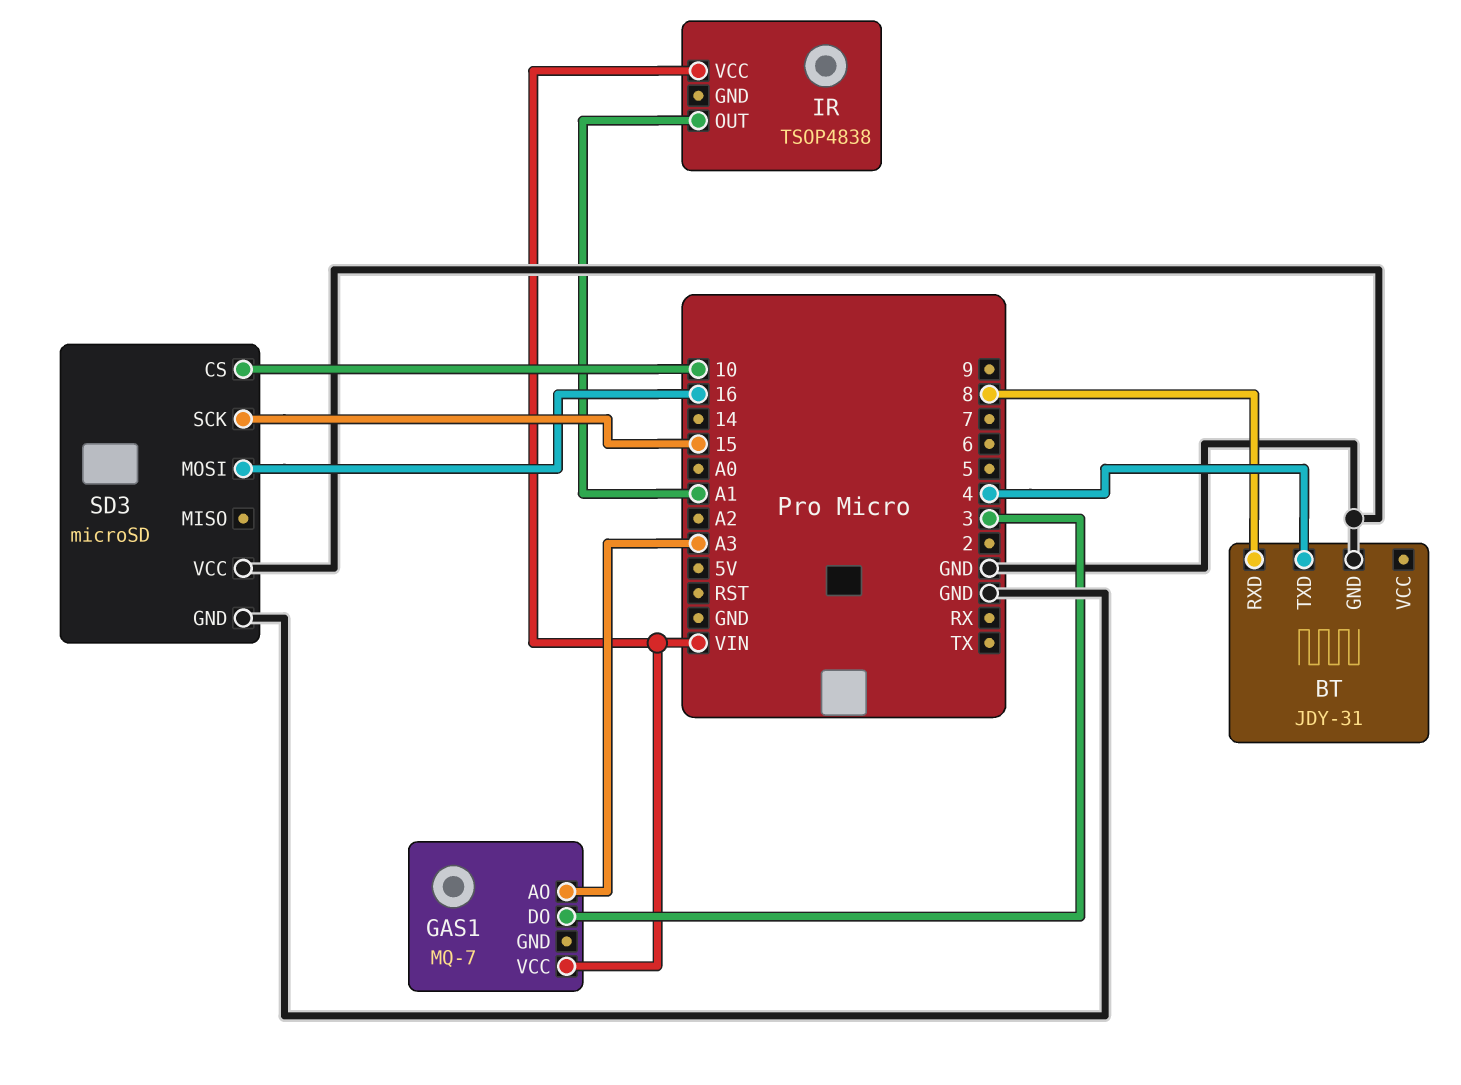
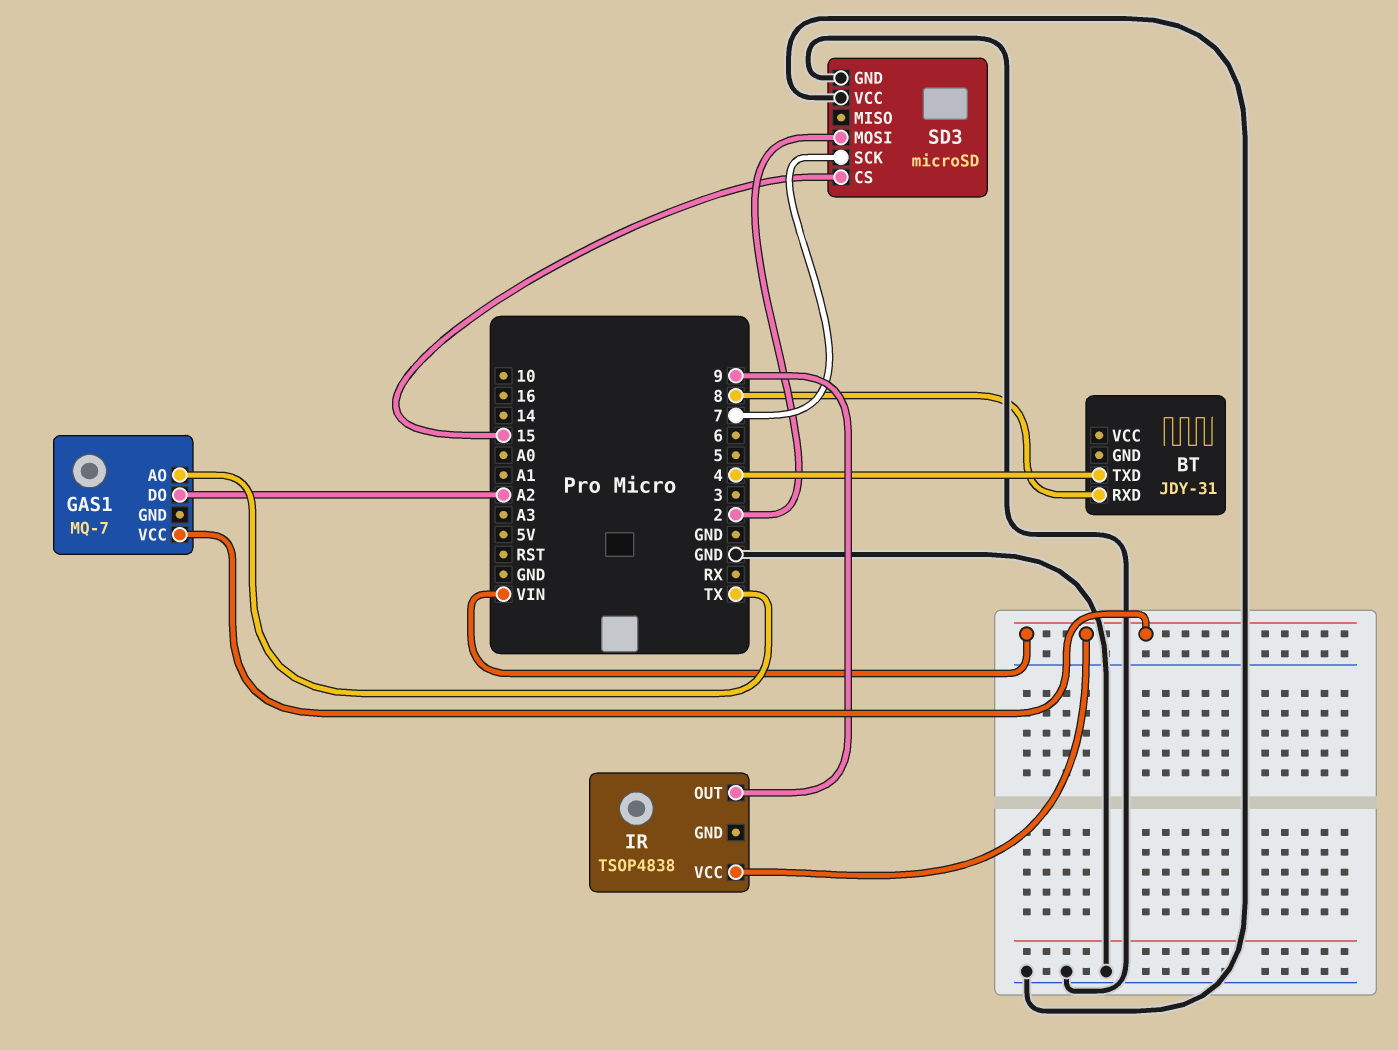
BT pin GND: GND -> none
GAS1 pin AO: A3 -> TX
GAS1 pin DO: 3 -> A2
IR pin OUT: A1 -> 9
SD3 pin CS: 10 -> 15
SD3 pin MOSI: 16 -> 2
SD3 pin SCK: 15 -> 7

